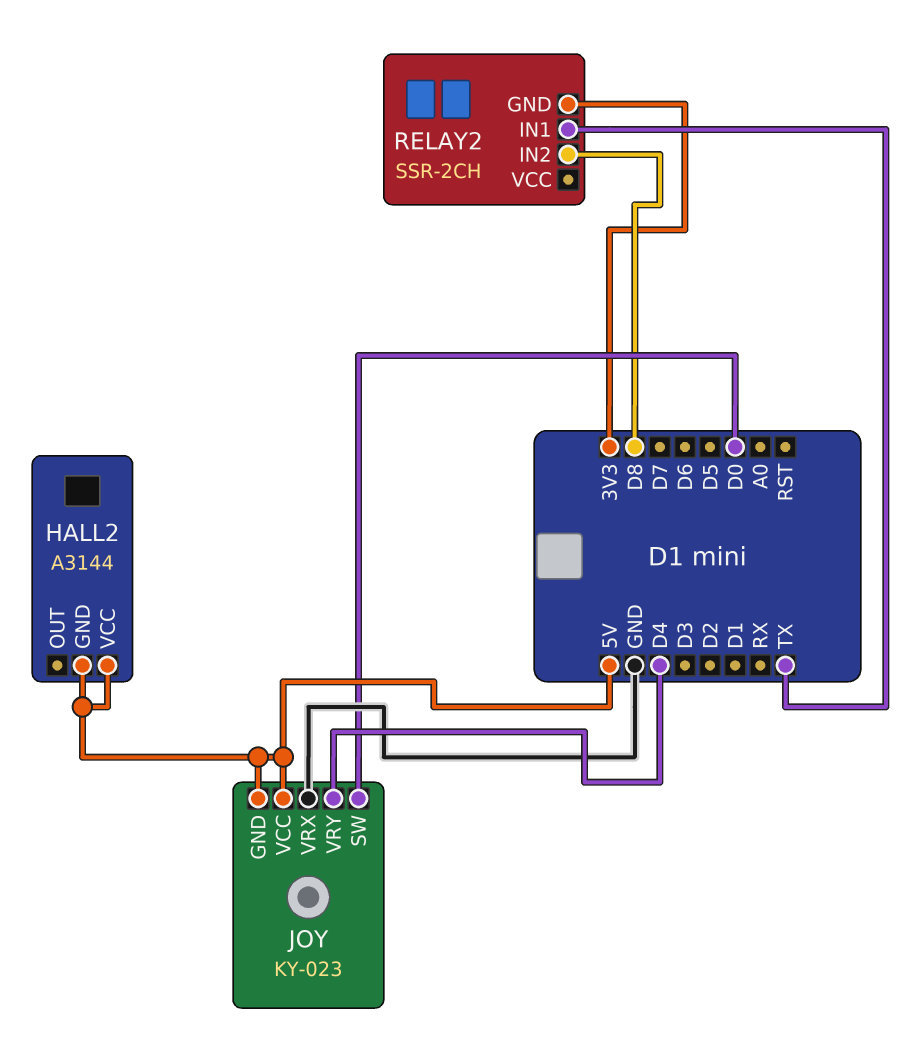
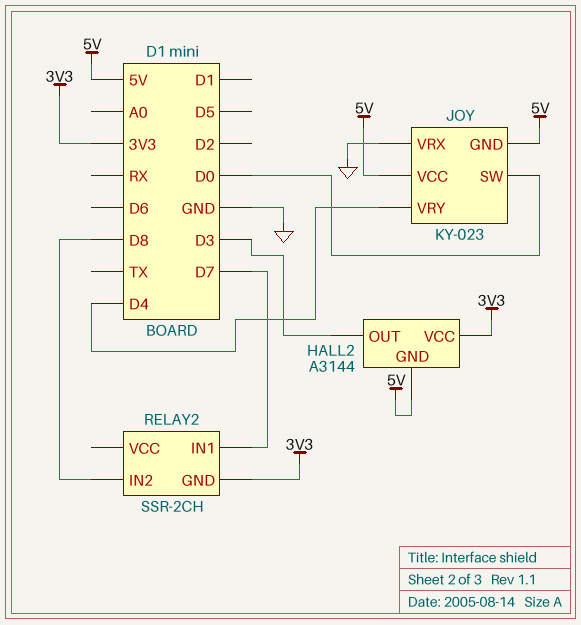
HALL2 pin OUT: none -> D3
HALL2 pin VCC: 5V -> 3V3
RELAY2 pin IN1: TX -> D7

